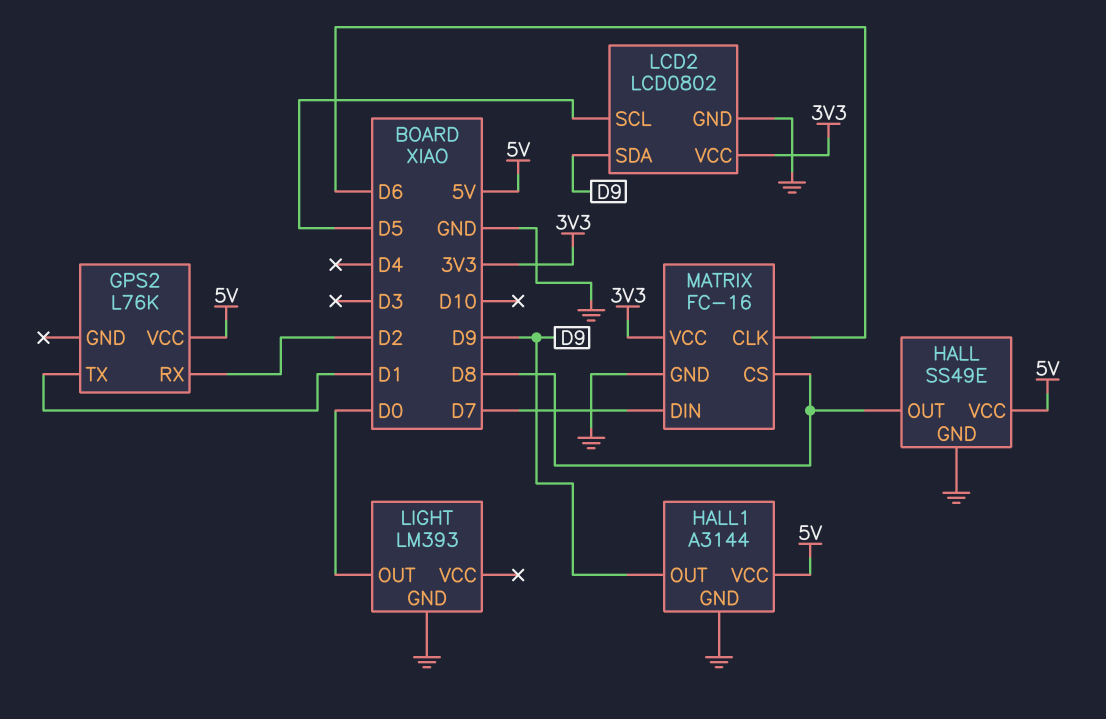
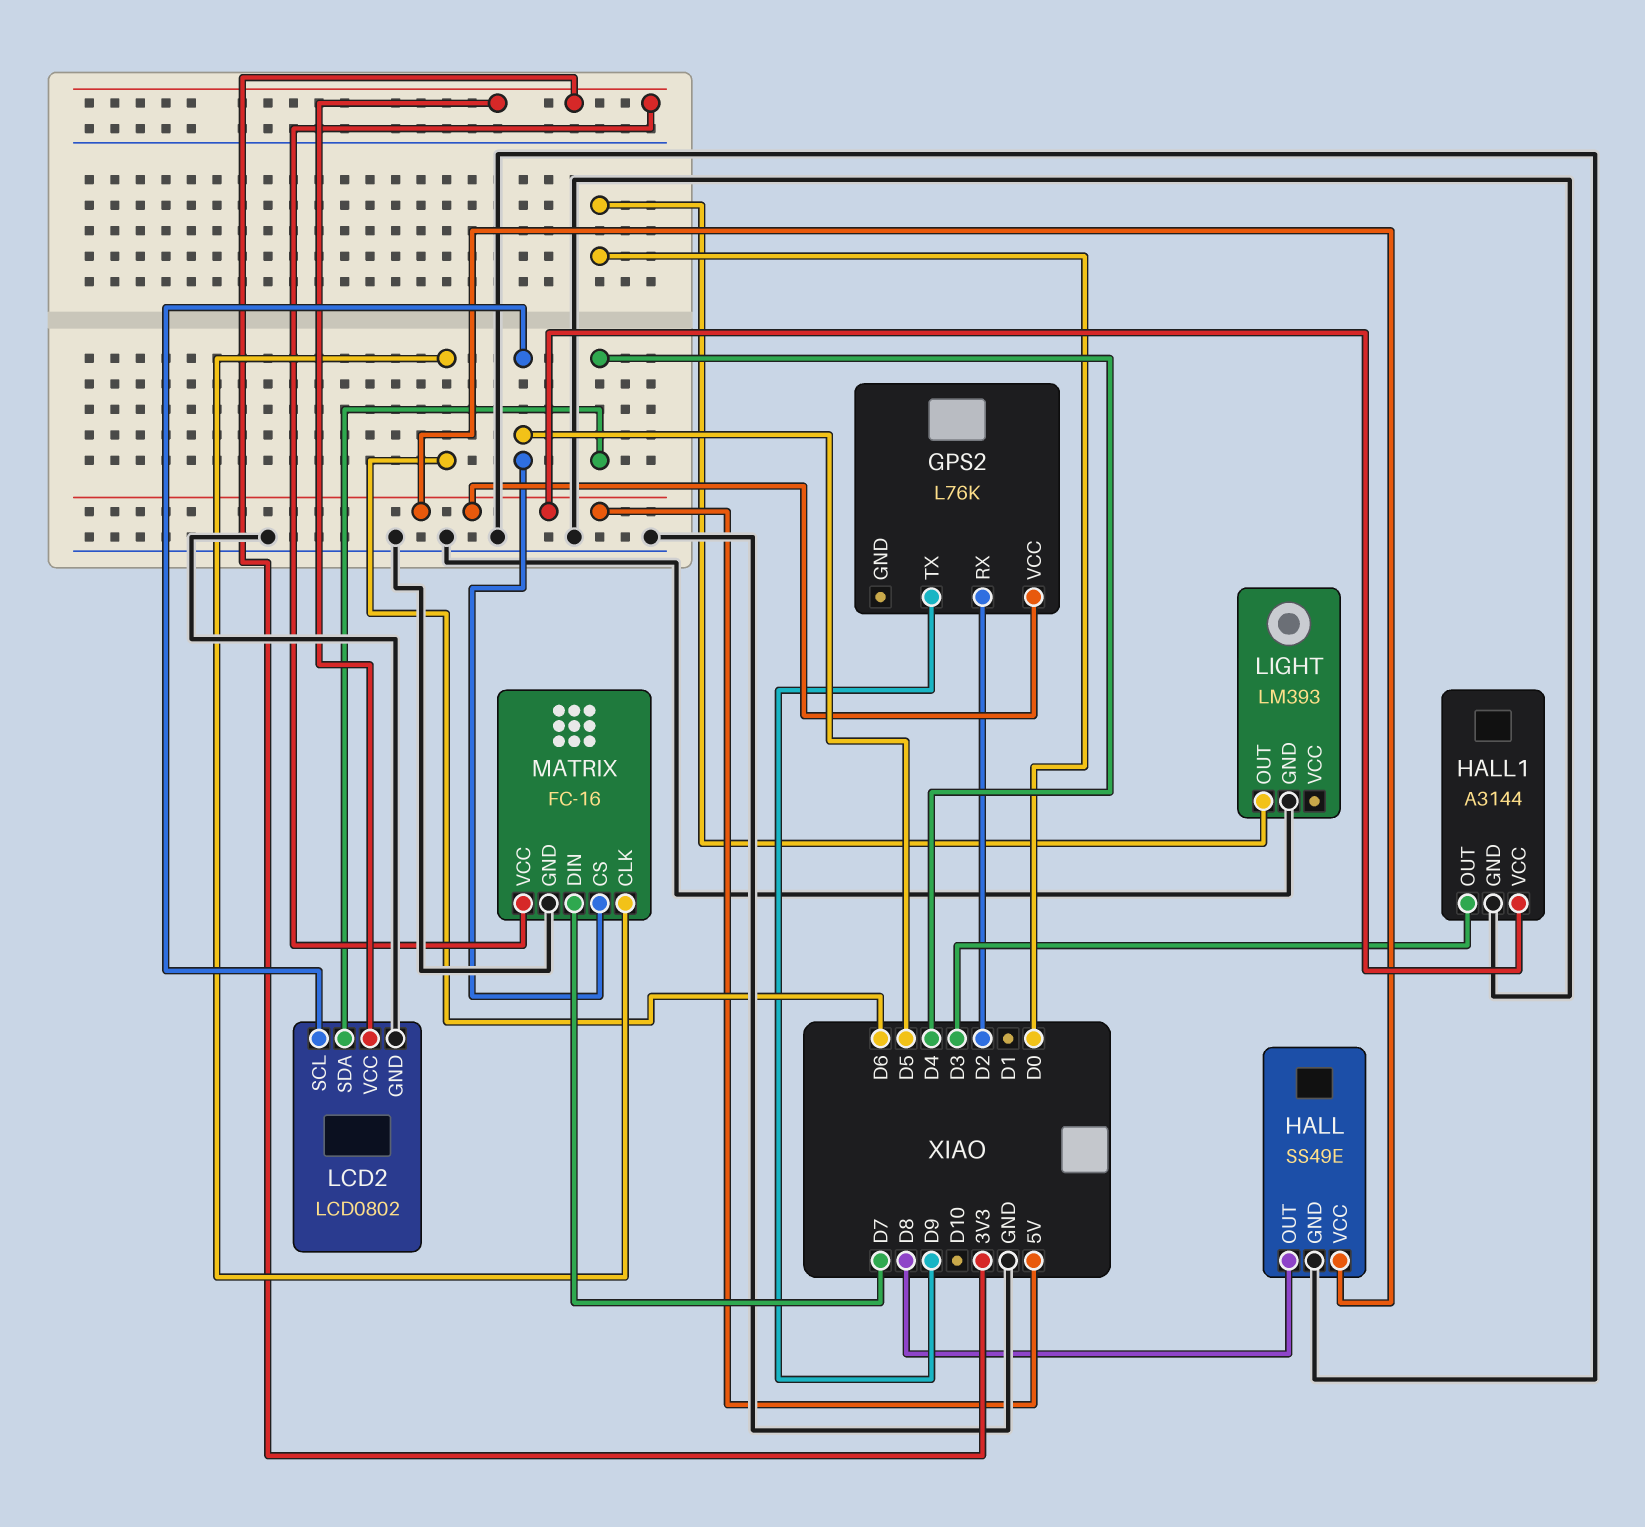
GPS2 pin TX: D1 -> D9
HALL1 pin OUT: D9 -> D3
LCD2 pin SDA: D9 -> D4
MATRIX pin CS: D8 -> D5

